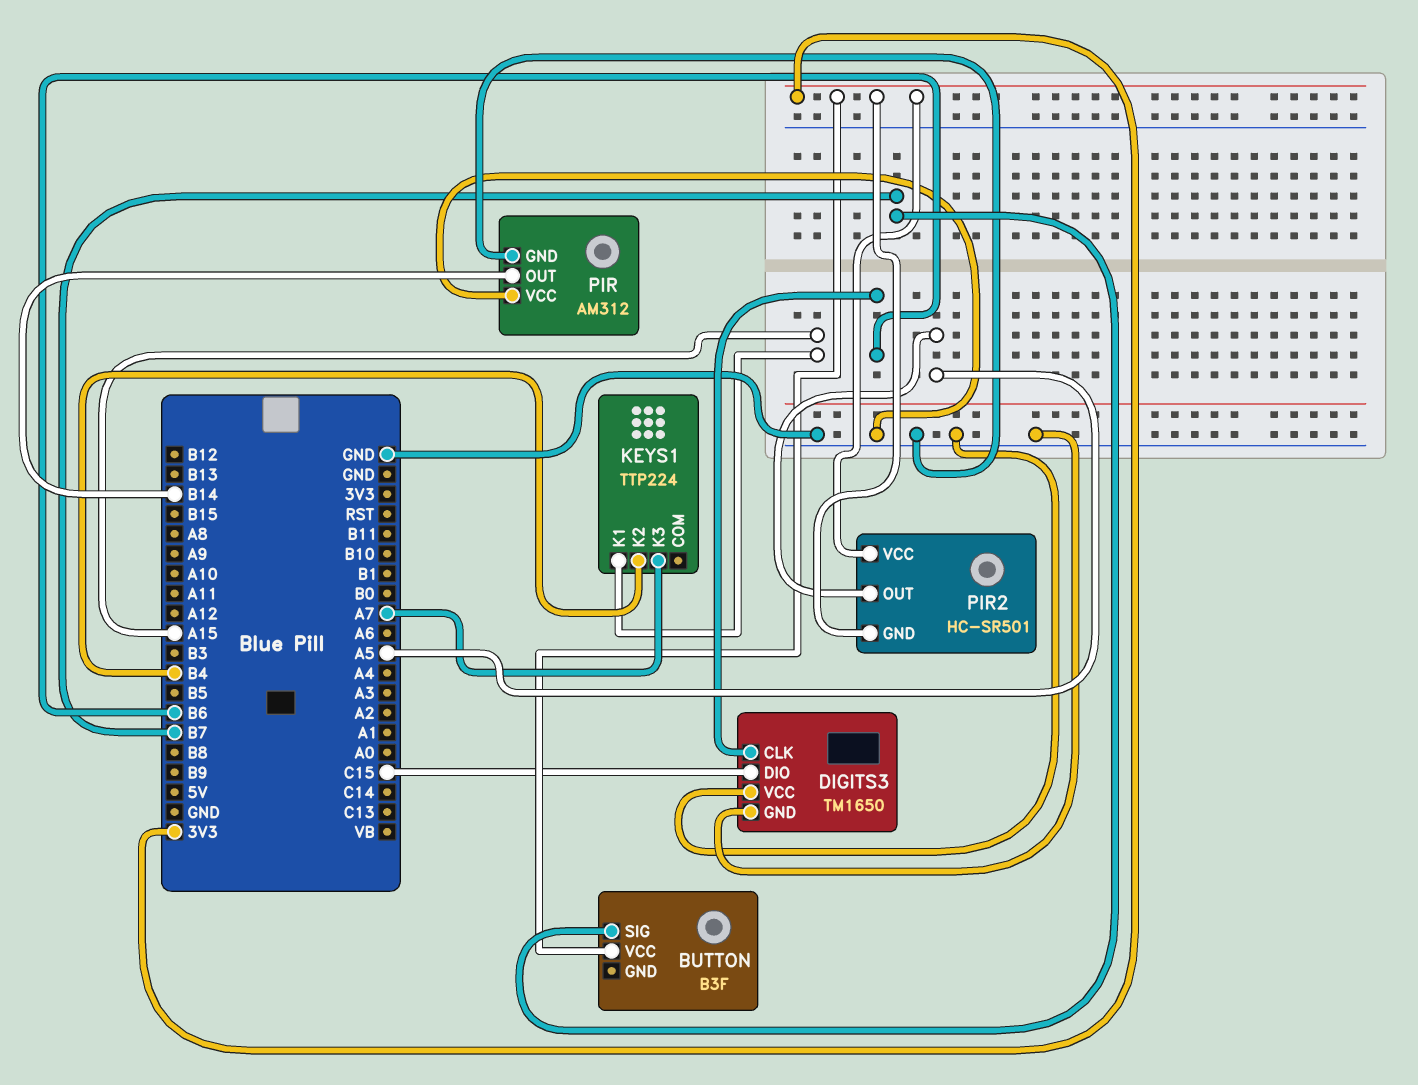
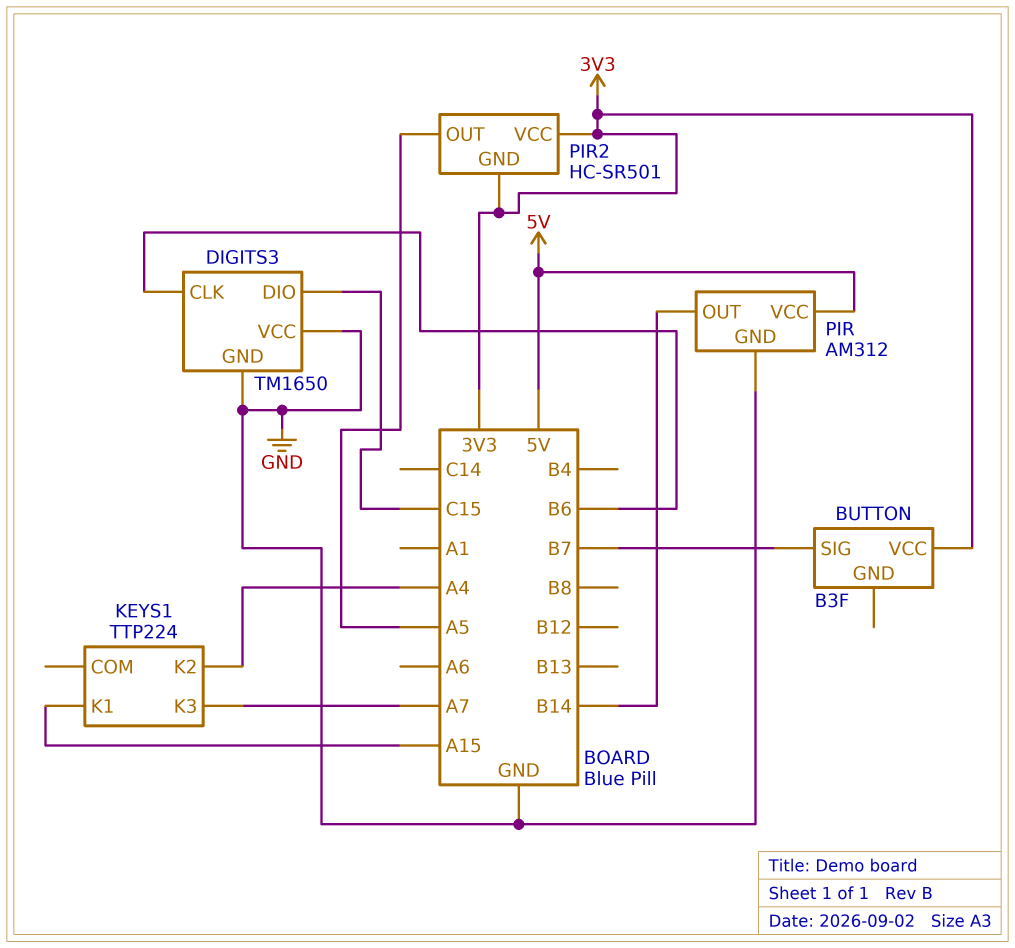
KEYS1 pin K2: B4 -> A4
PIR pin VCC: GND -> 5V

